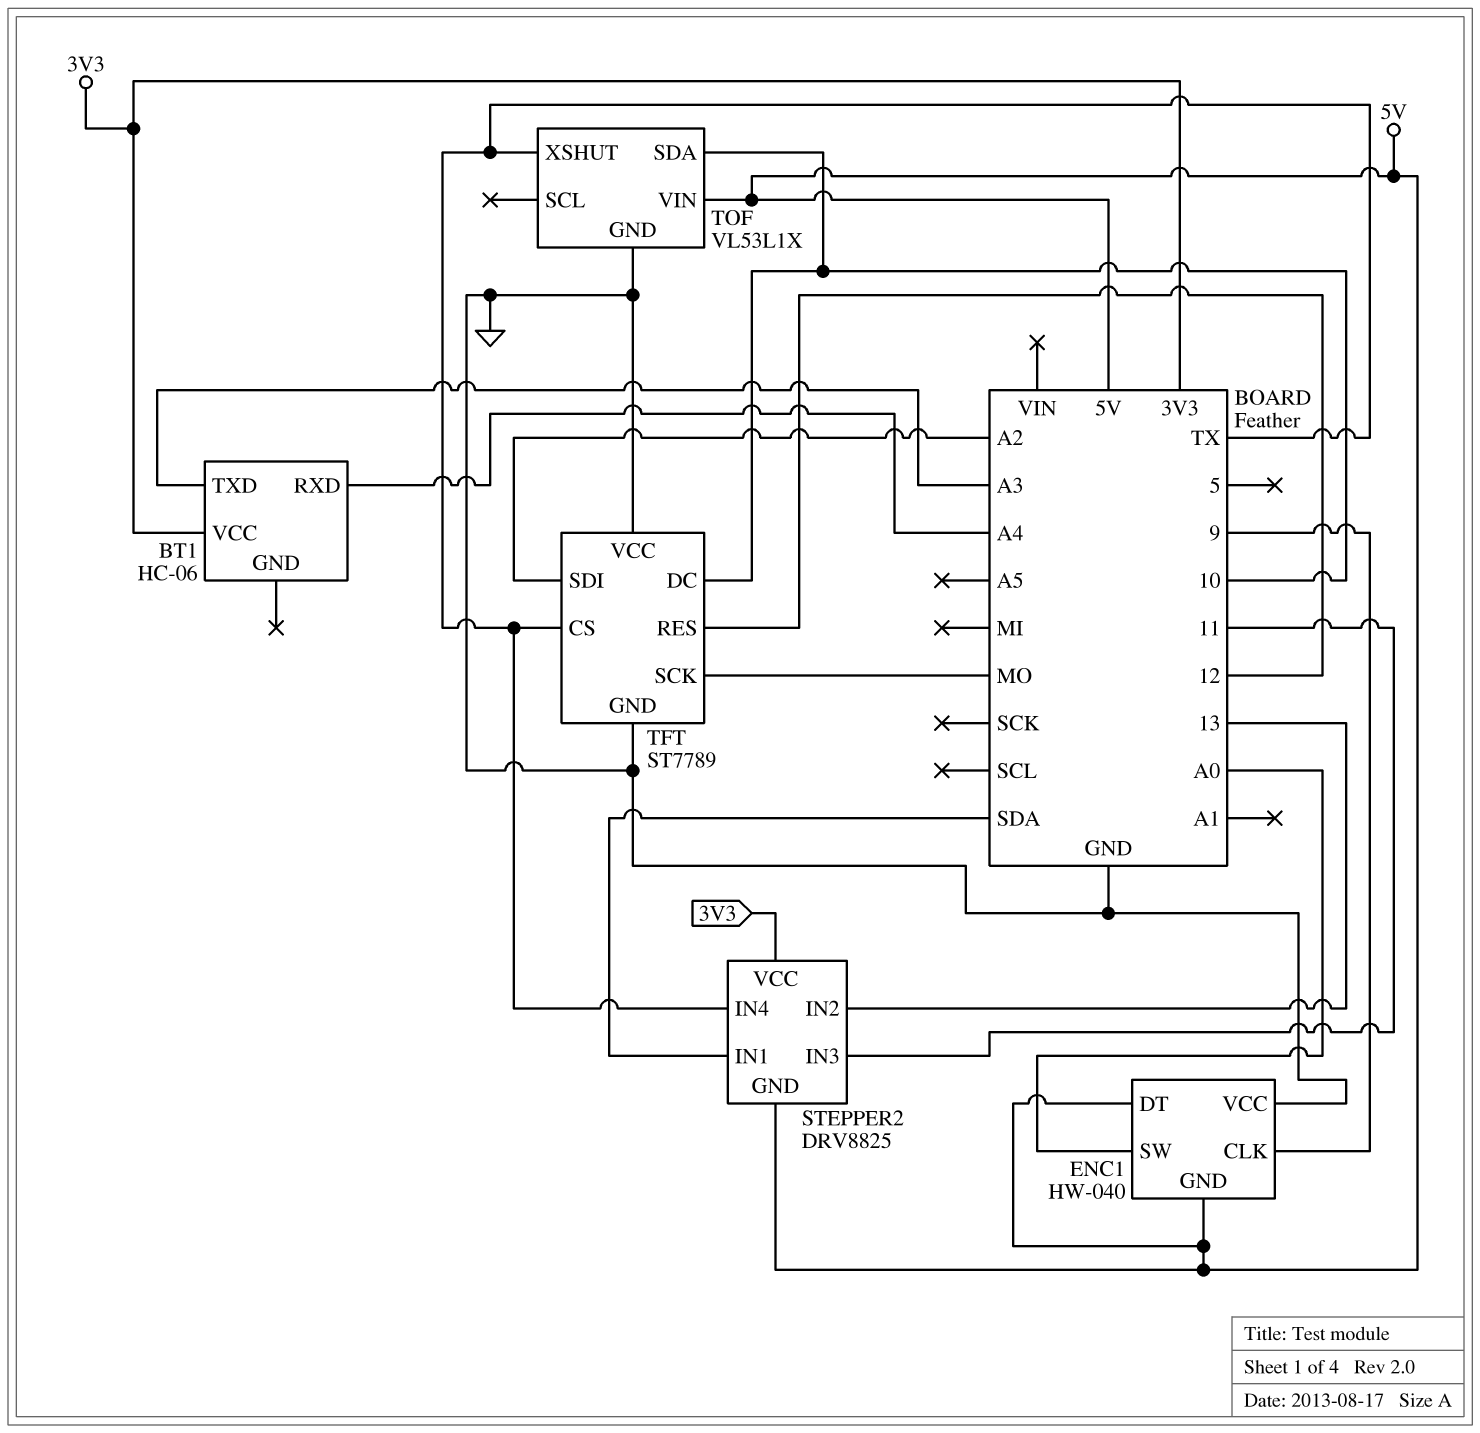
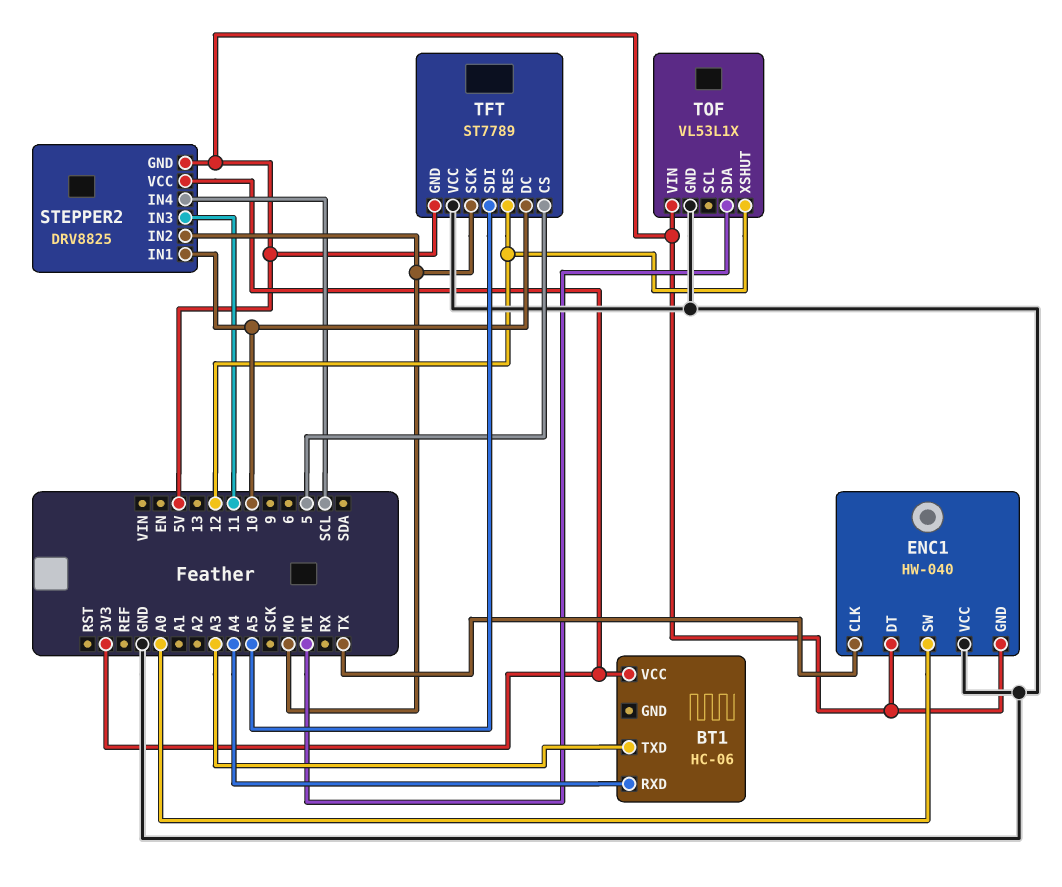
ENC1 pin CLK: 9 -> TX
STEPPER2 pin IN1: SDA -> 10
STEPPER2 pin IN2: 13 -> MO
STEPPER2 pin IN4: TX -> SCL
TFT pin CS: TX -> 5
TFT pin GND: GND -> 5V
TFT pin SDI: A2 -> A5
TOF pin SDA: 10 -> MI
TOF pin XSHUT: TX -> 12

